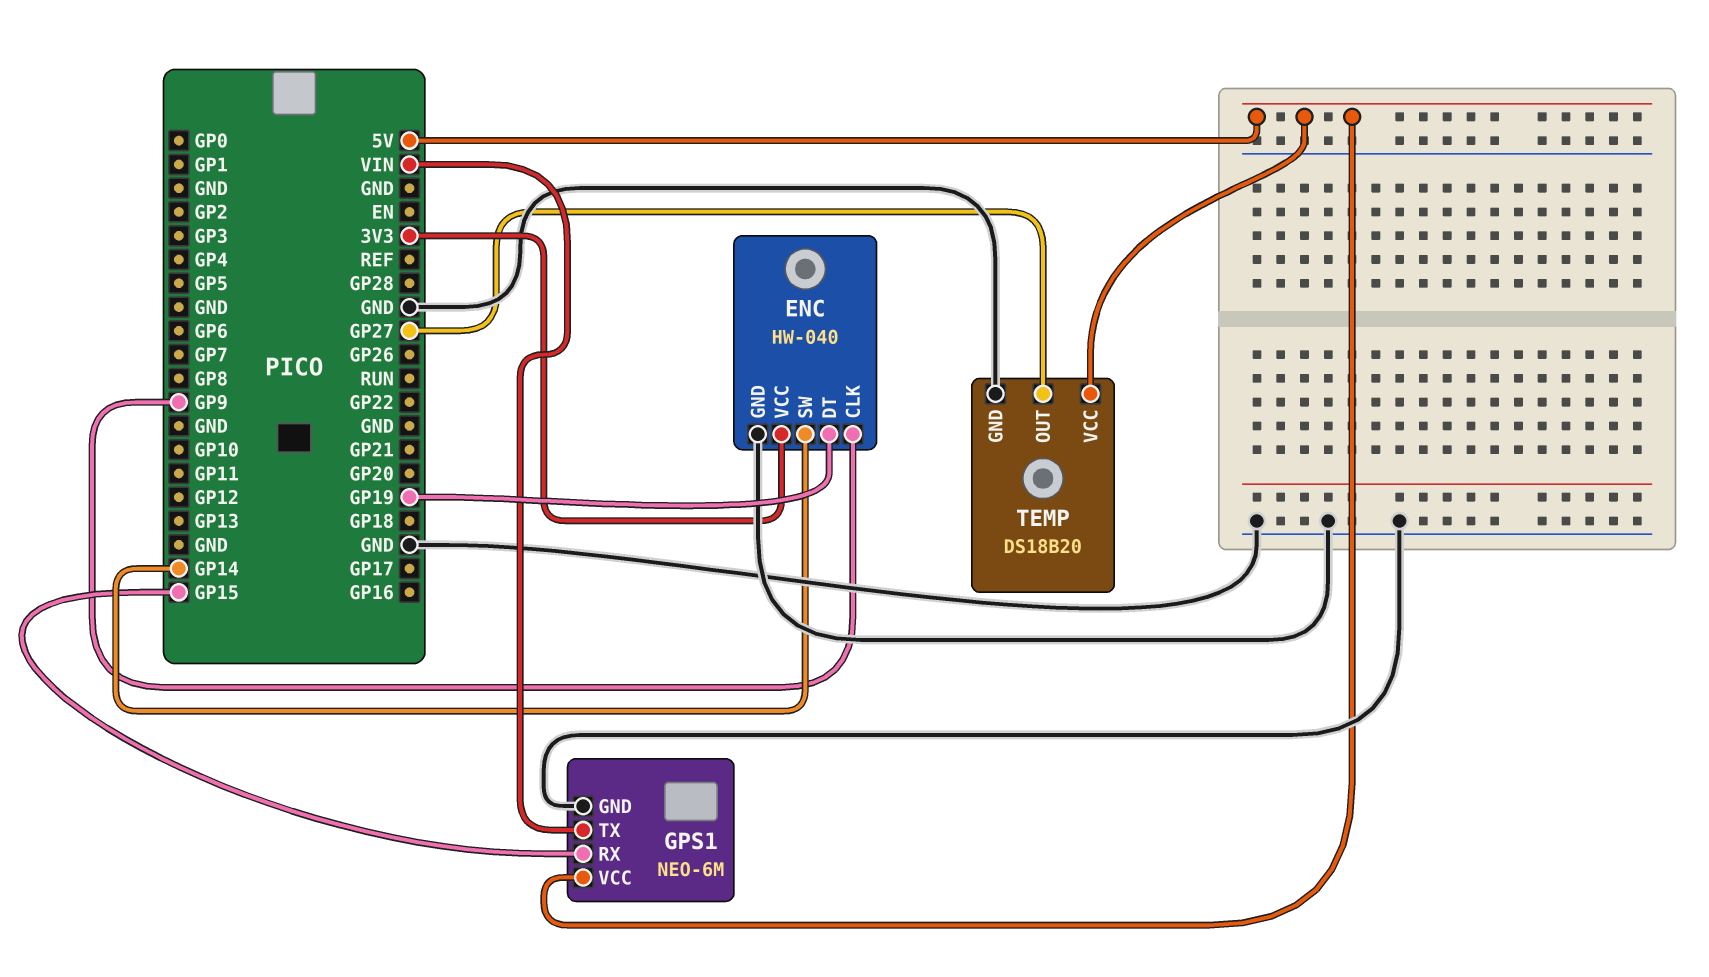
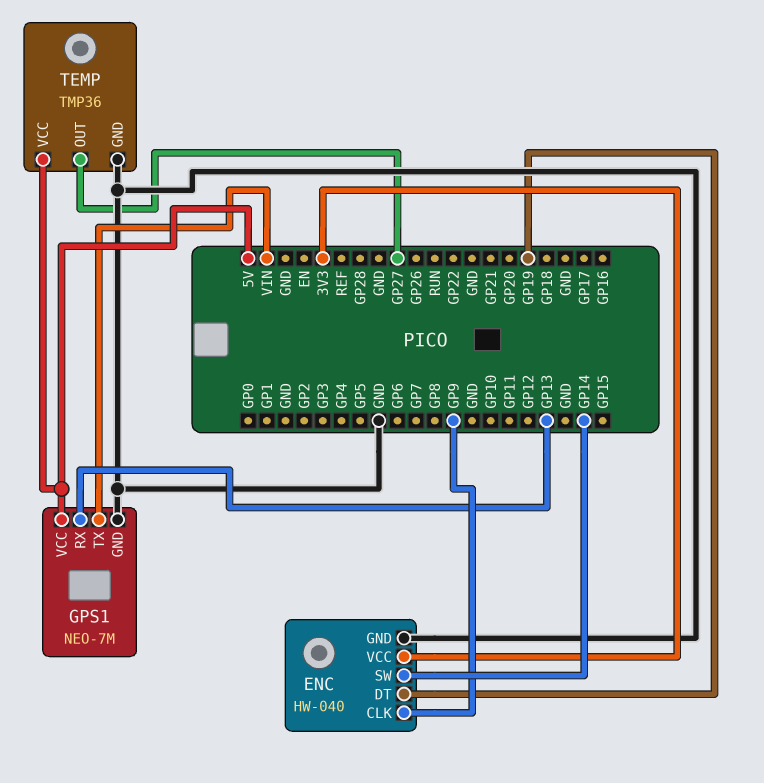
GPS1: NEO-6M -> NEO-7M
GPS1 pin RX: GP15 -> GP13
TEMP: DS18B20 -> TMP36

